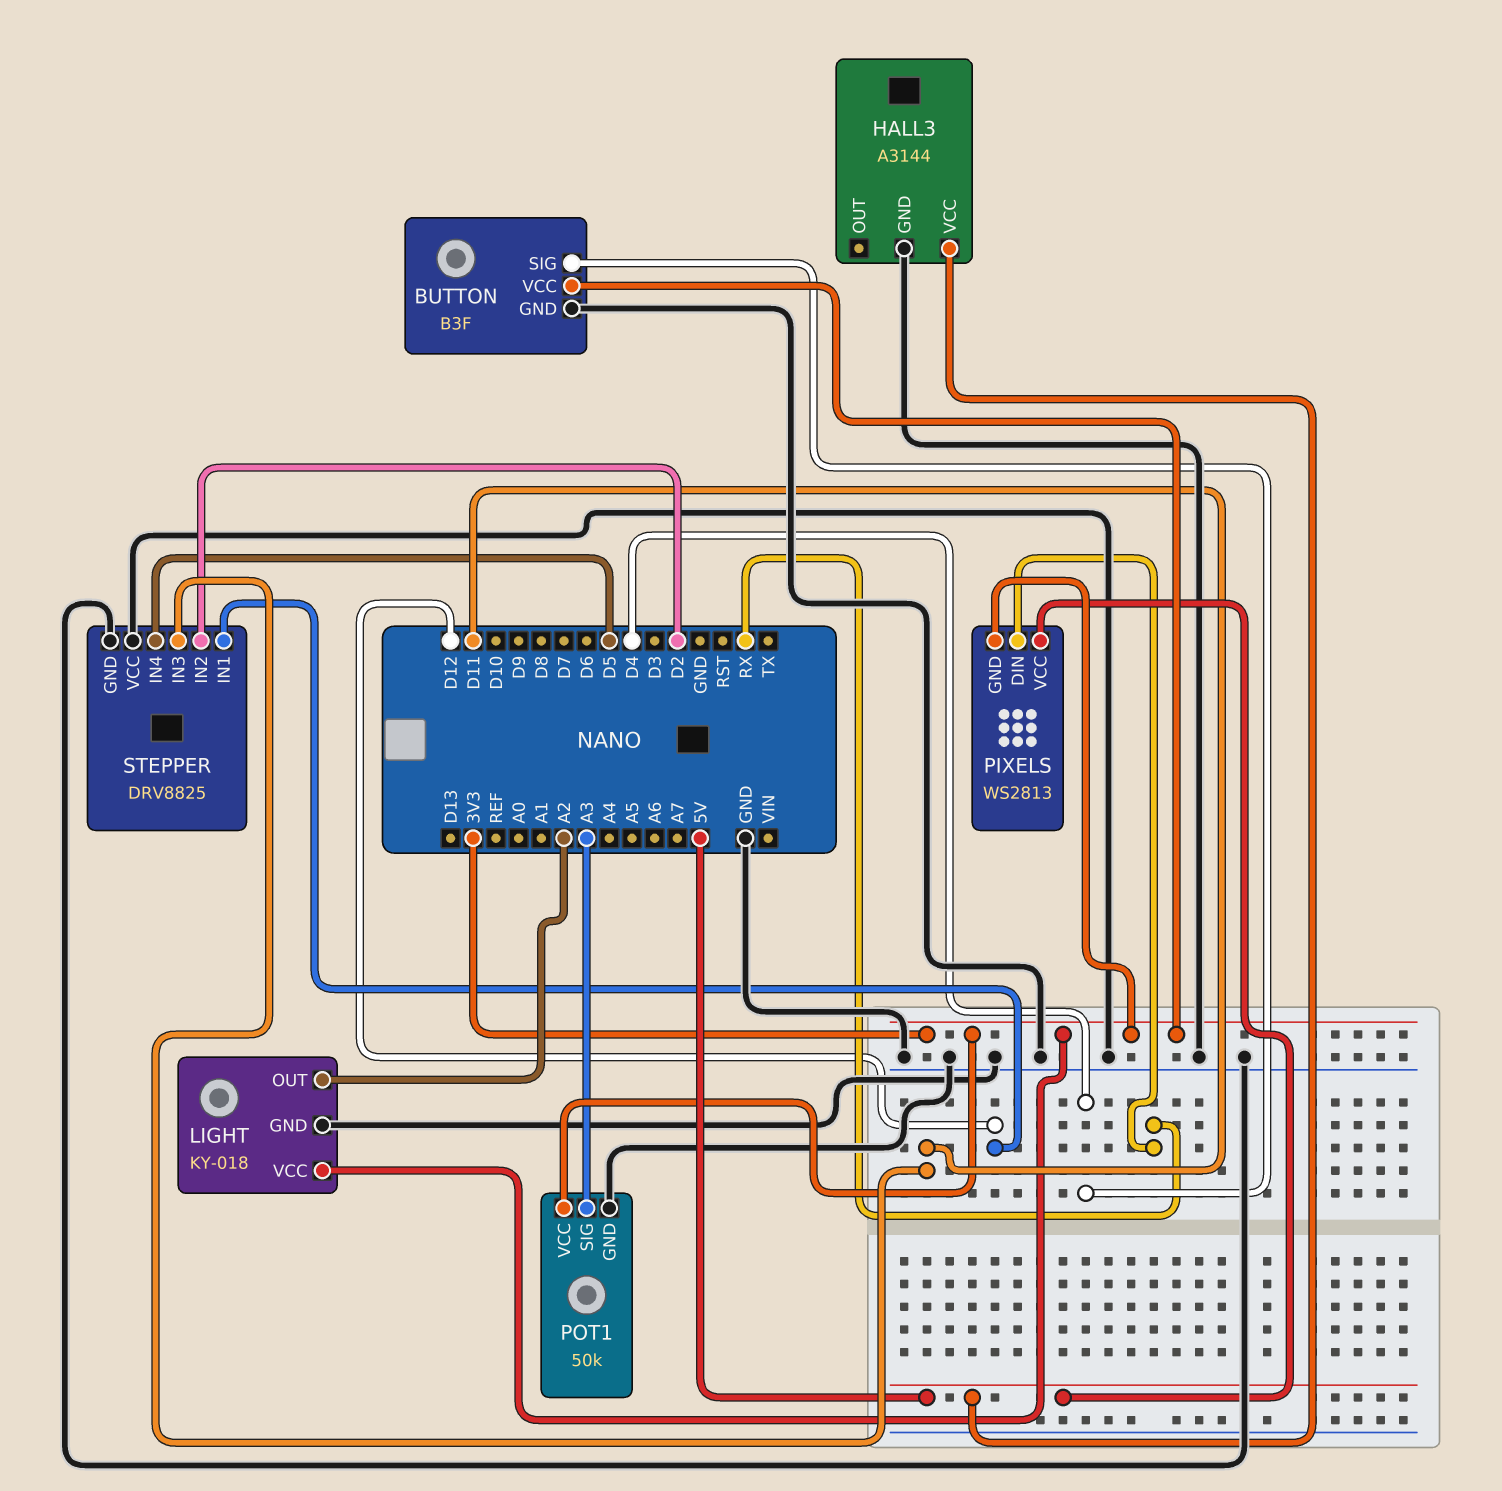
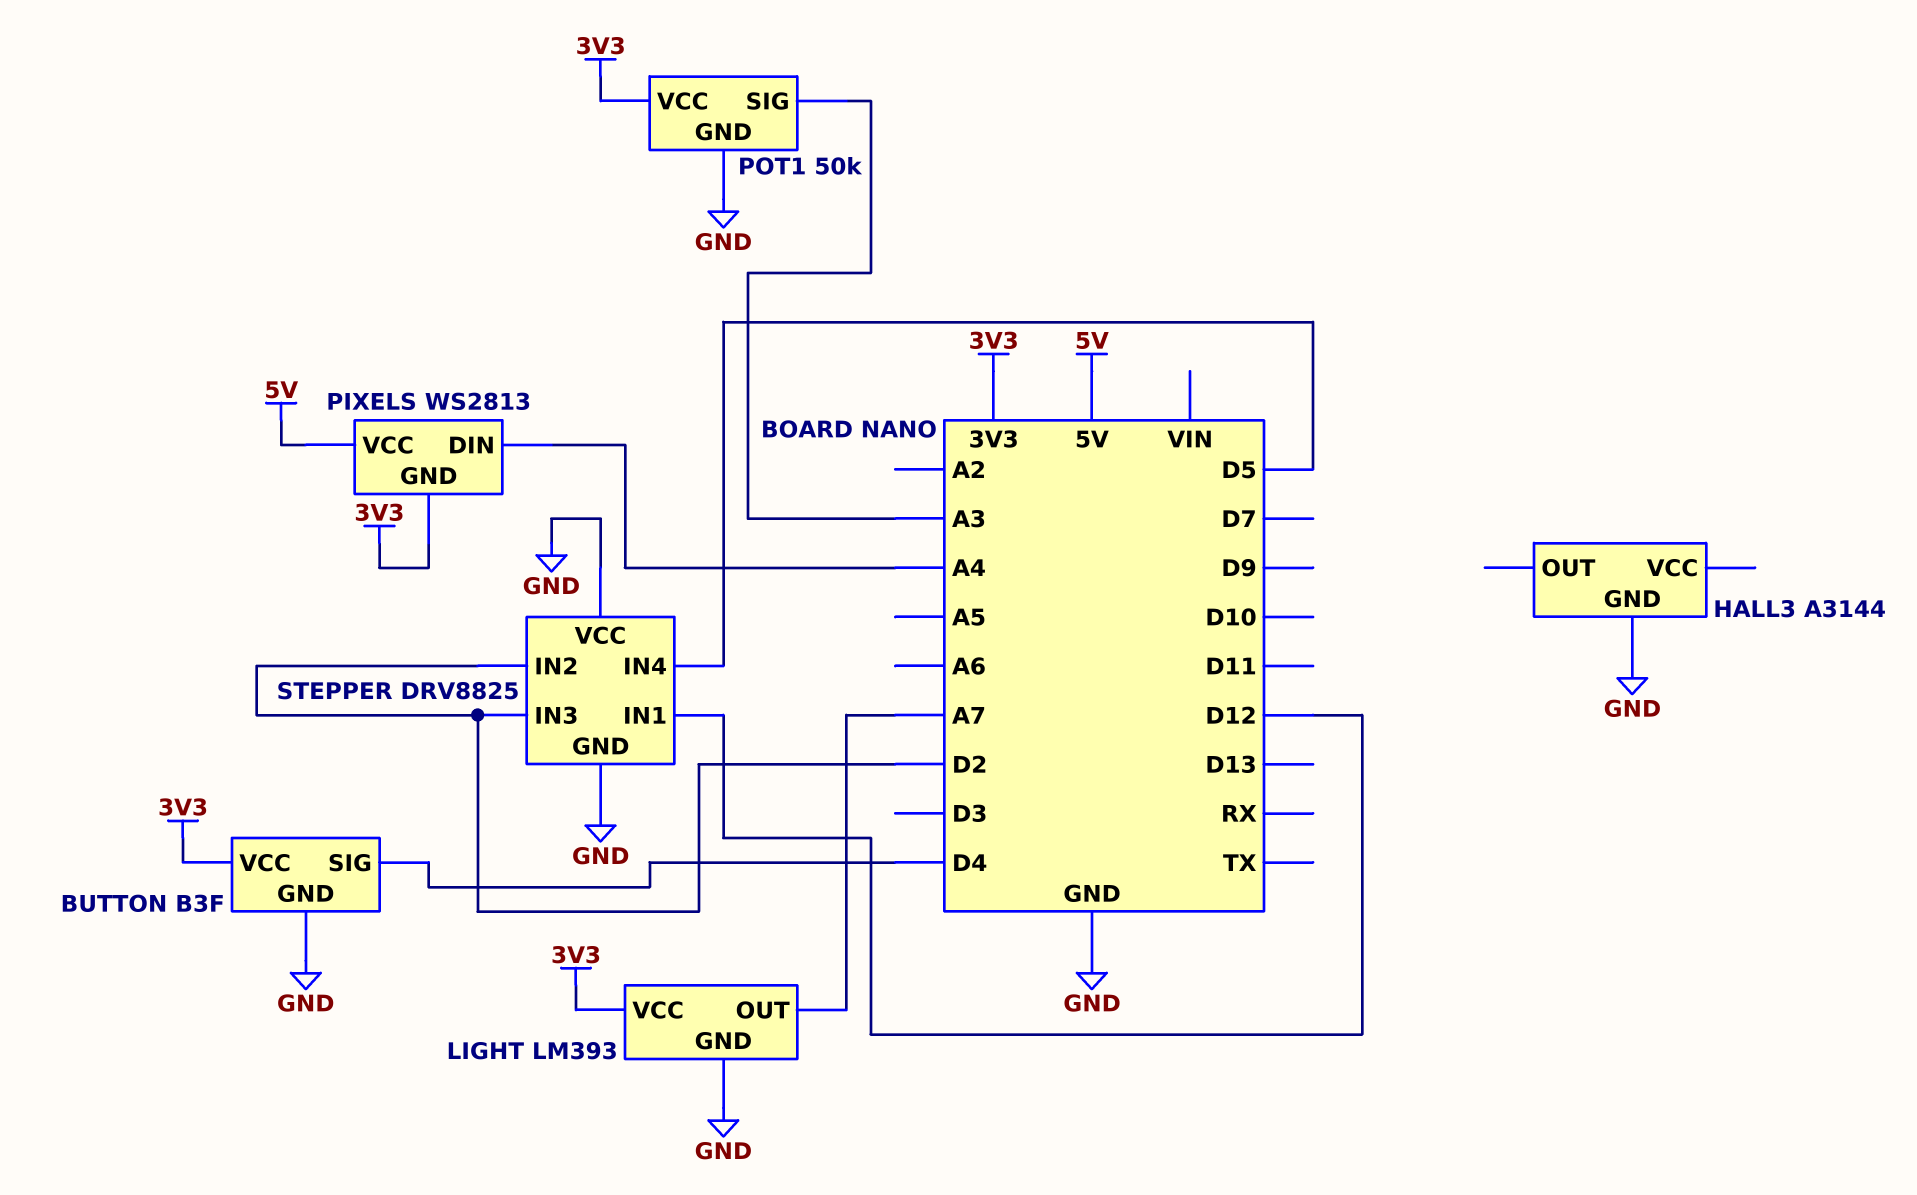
HALL3 pin VCC: 5V -> none
LIGHT: KY-018 -> LM393
LIGHT pin OUT: A2 -> A7
PIXELS pin DIN: RX -> A4
STEPPER pin IN3: D11 -> D2

